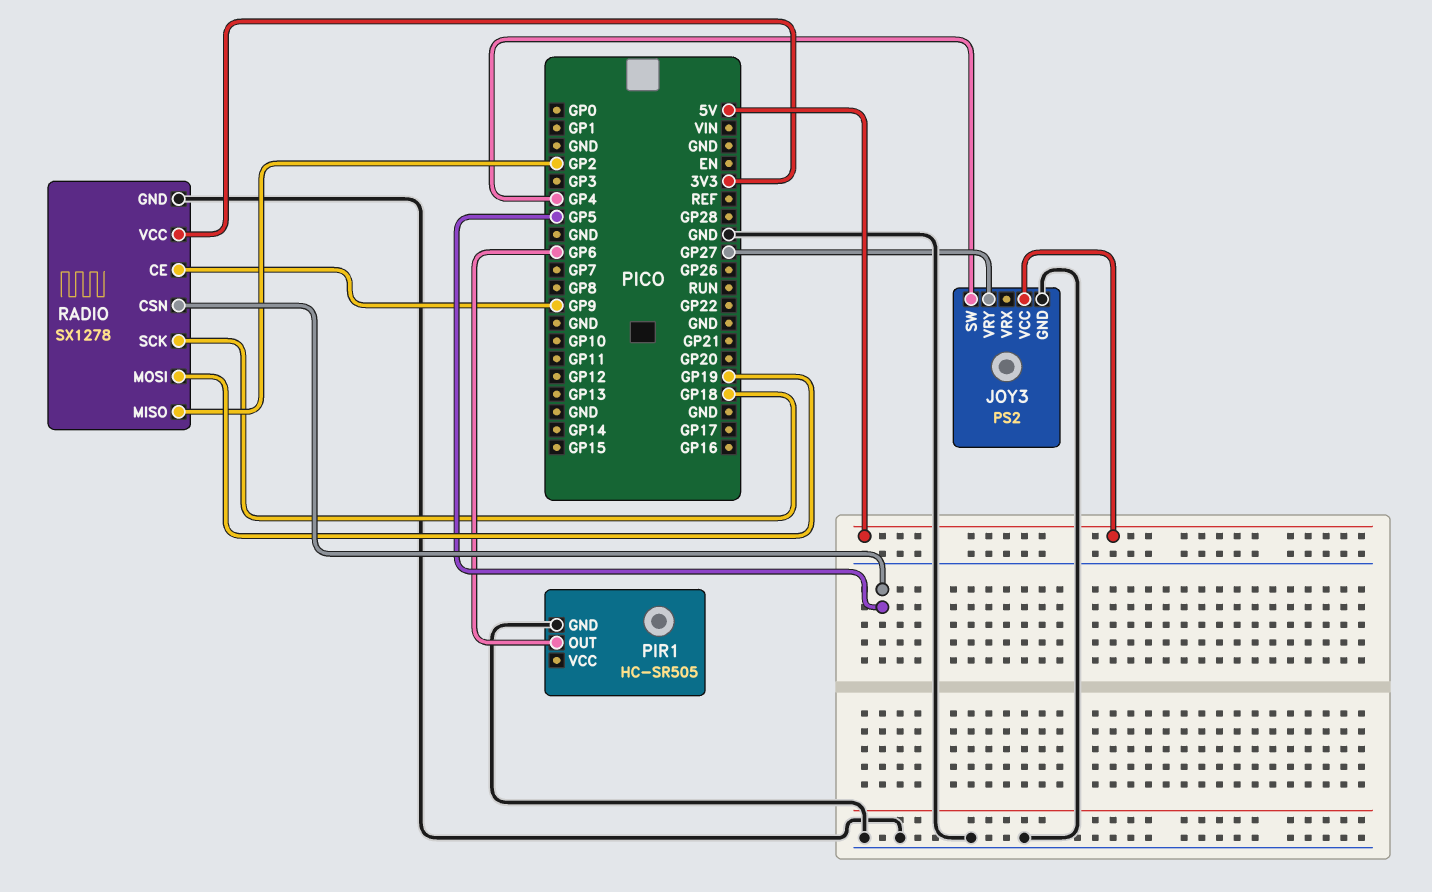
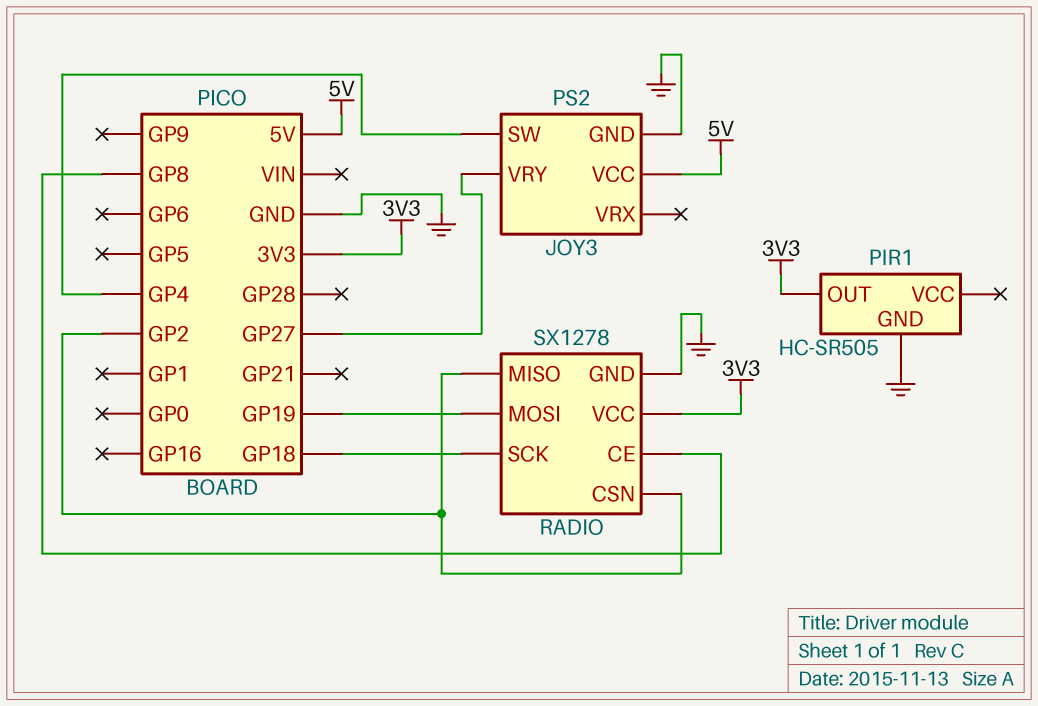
PIR1 pin OUT: GP6 -> 3V3
RADIO pin CE: GP9 -> GP8
RADIO pin CSN: GP5 -> GP2

